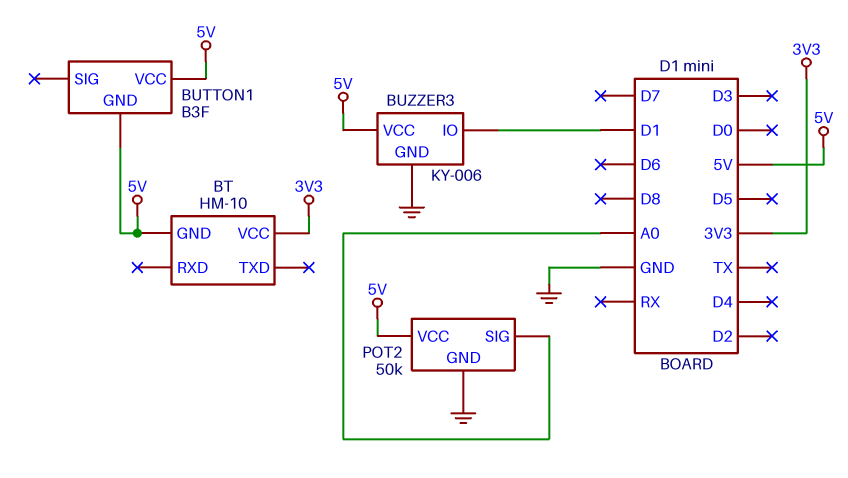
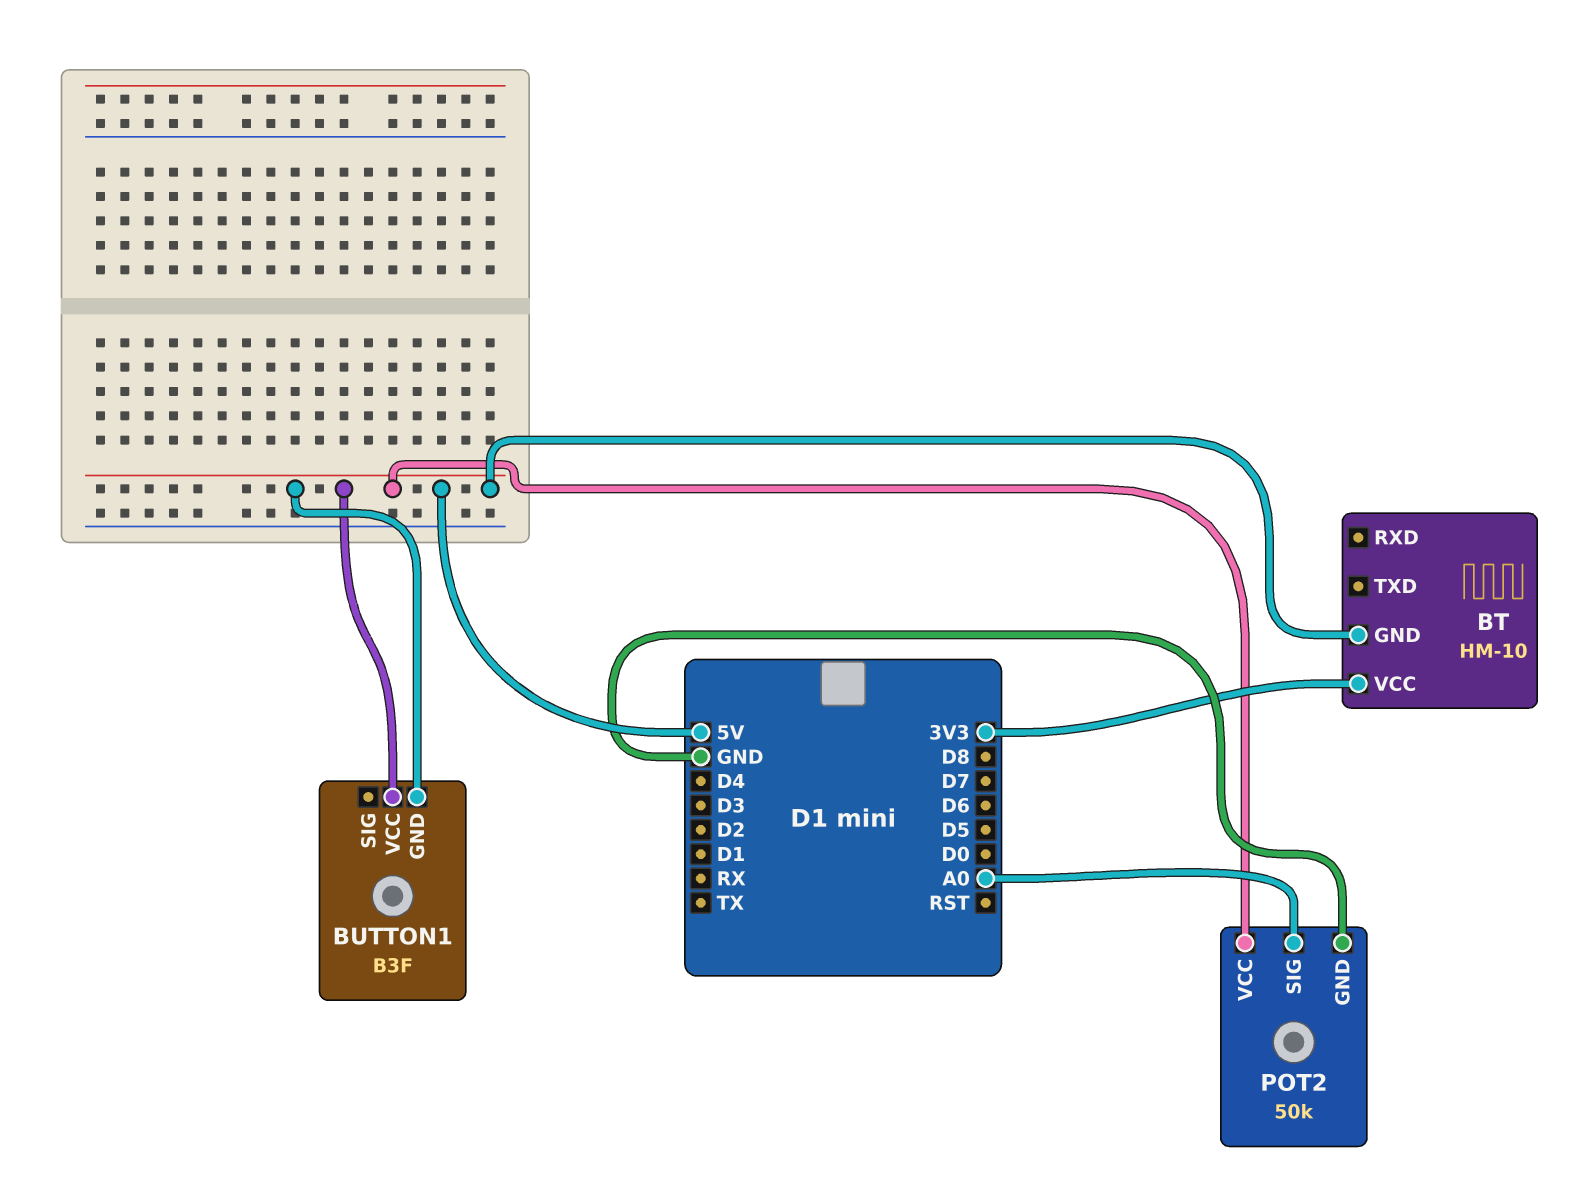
BUZZER3: KY-006 -> none
BUZZER3 pin GND: GND -> none
BUZZER3 pin IO: D1 -> none
BUZZER3 pin VCC: 5V -> none

